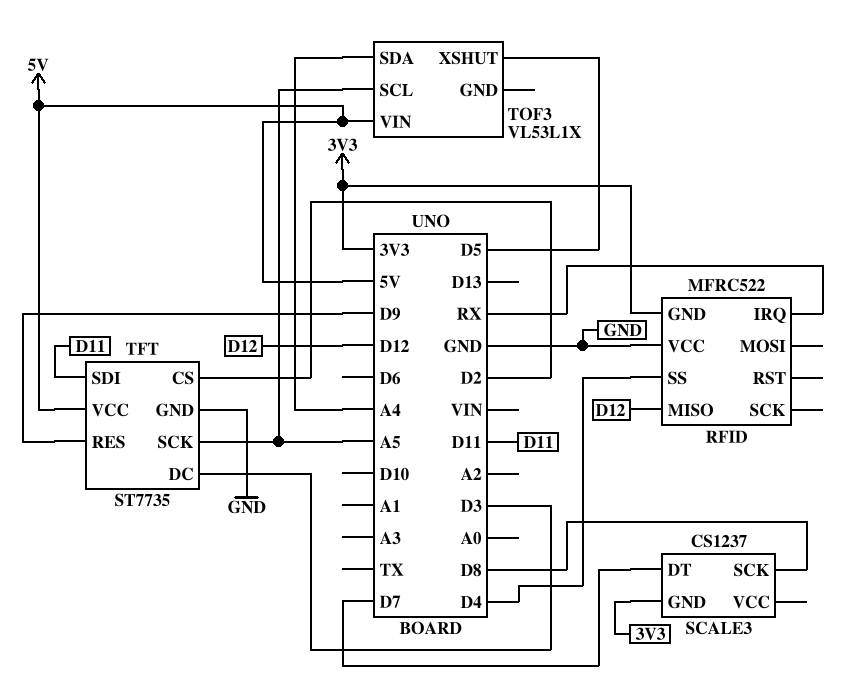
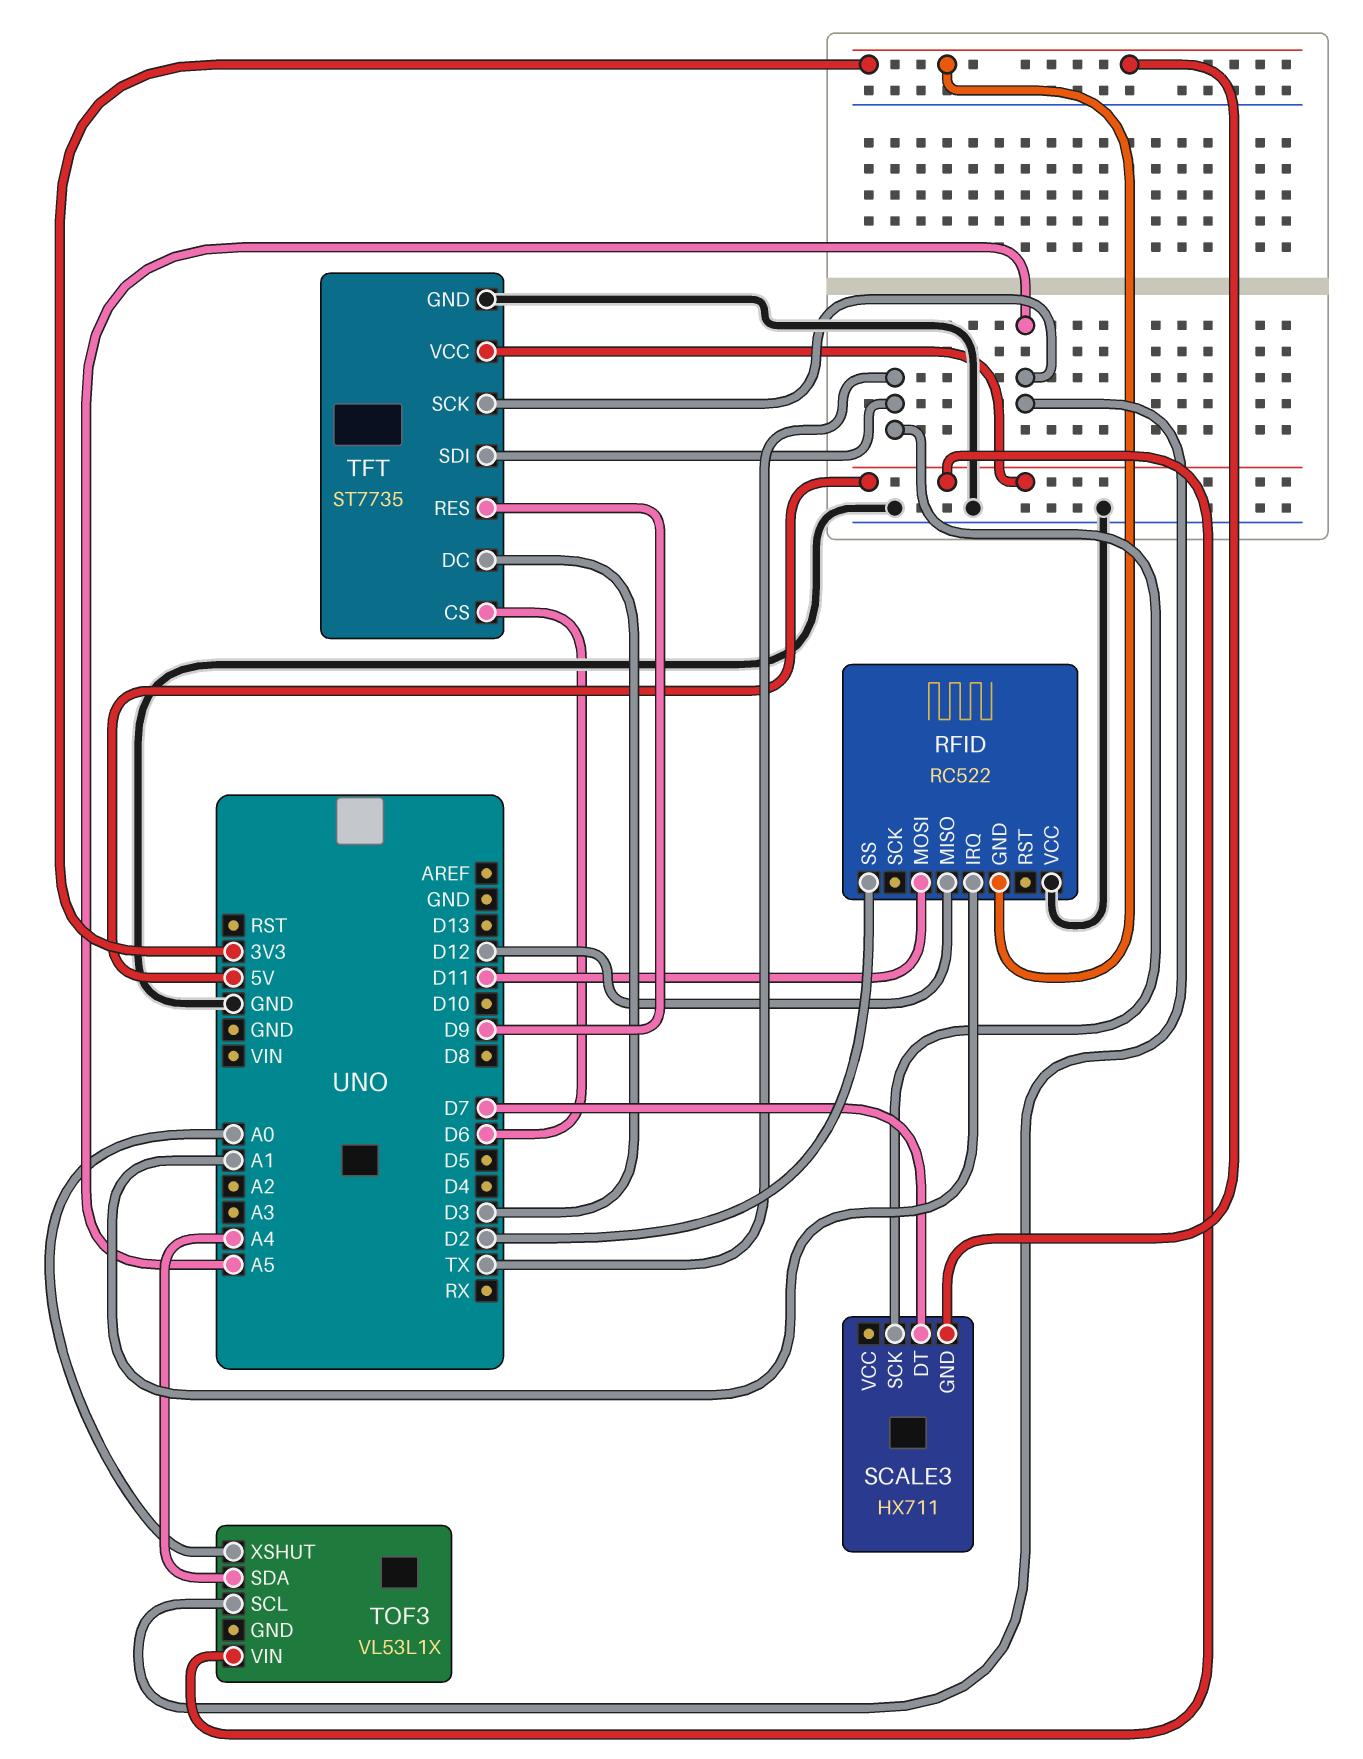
RFID: MFRC522 -> RC522
RFID pin IRQ: RX -> A1
RFID pin MOSI: none -> D11
RFID pin SS: D4 -> D2
SCALE3: CS1237 -> HX711
SCALE3 pin SCK: D8 -> TX
TFT pin CS: D2 -> D6
TFT pin SDI: D11 -> TX
TOF3 pin XSHUT: D5 -> A0

